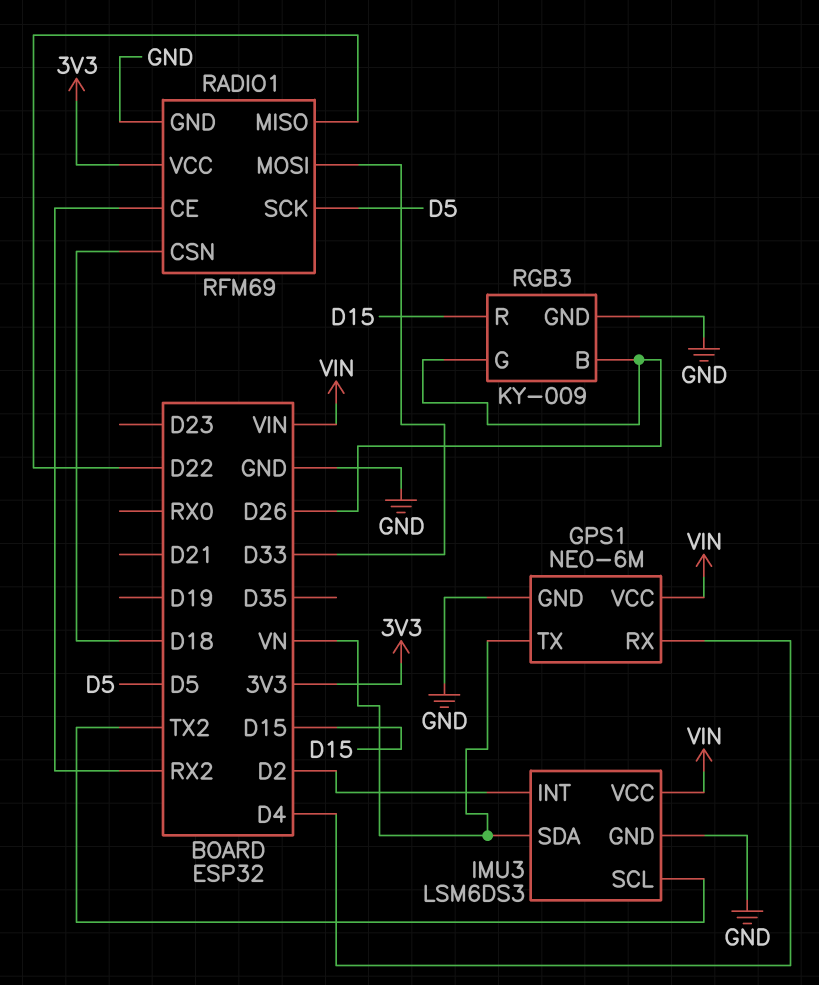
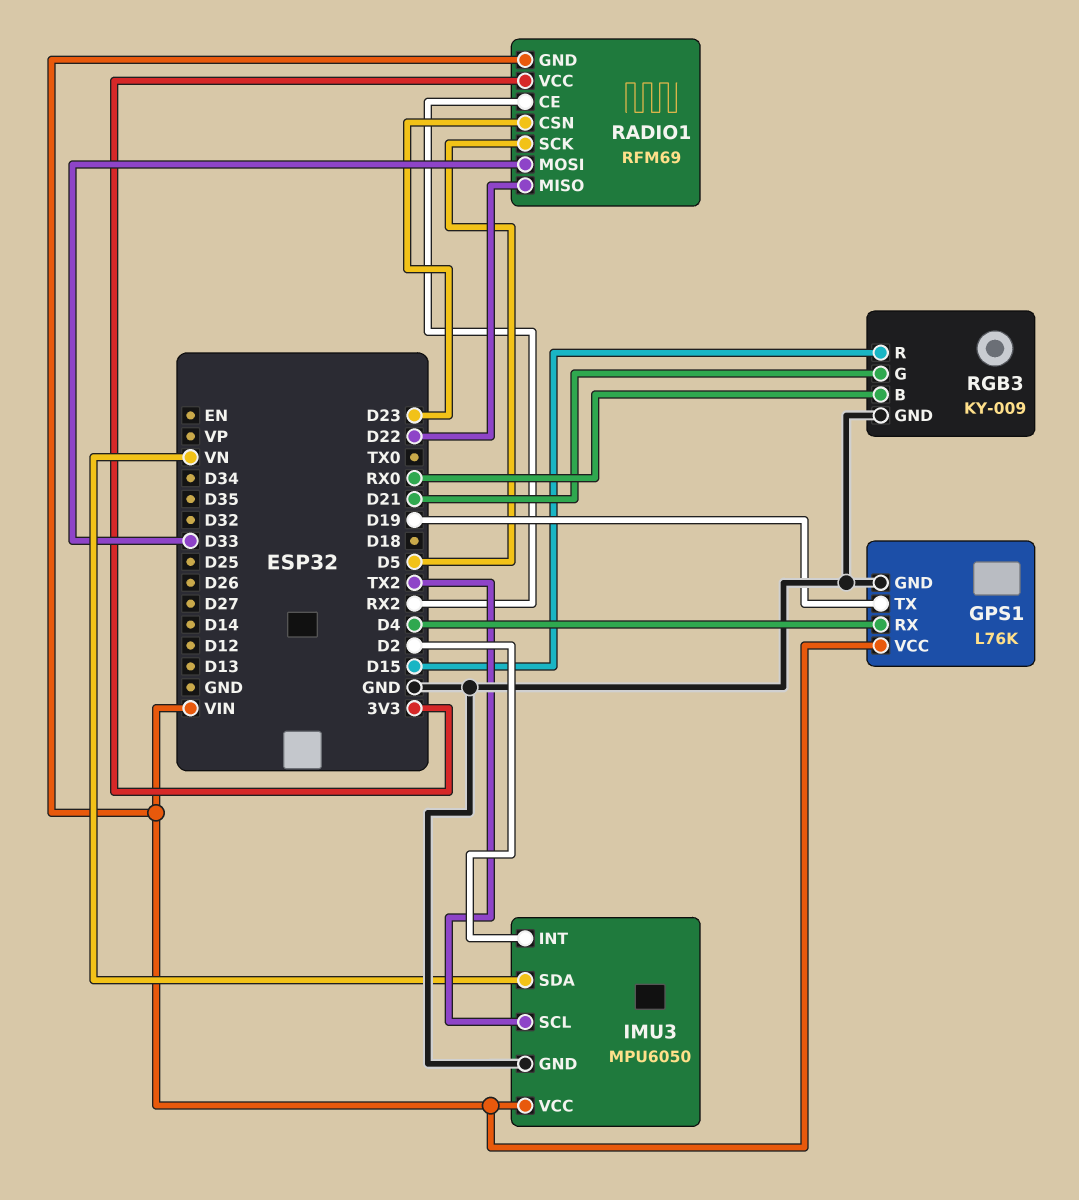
GPS1: NEO-6M -> L76K
GPS1 pin TX: VN -> D19
IMU3: LSM6DS3 -> MPU6050
RADIO1 pin CSN: D18 -> D23
RADIO1 pin GND: GND -> VIN
RGB3 pin B: D26 -> RX0
RGB3 pin G: D26 -> D21

